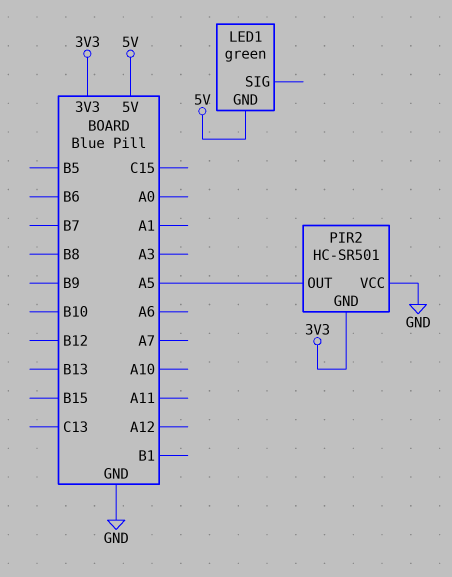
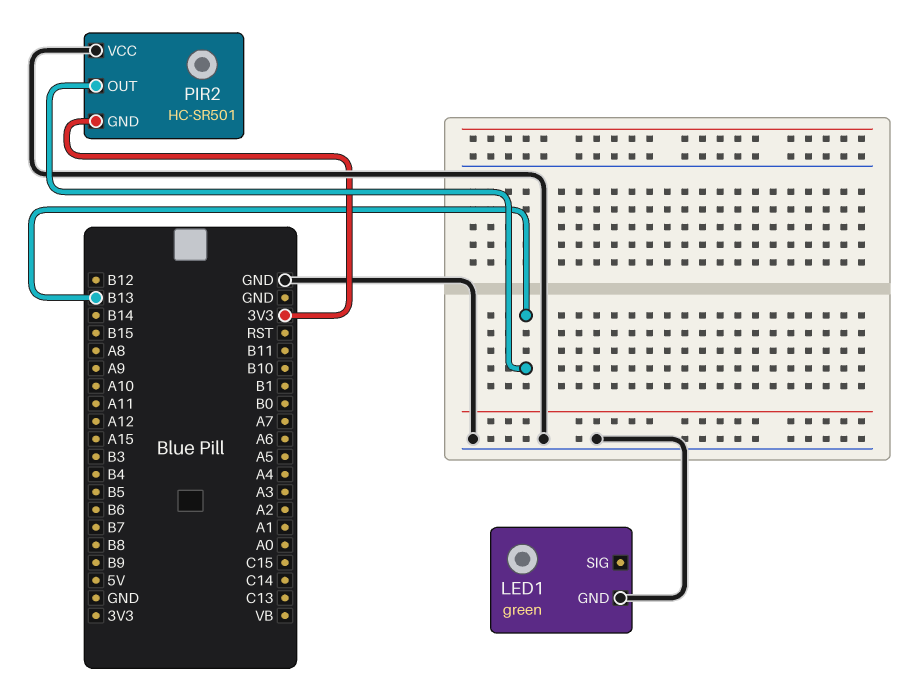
LED1 pin GND: 5V -> GND
PIR2 pin OUT: A5 -> B13

